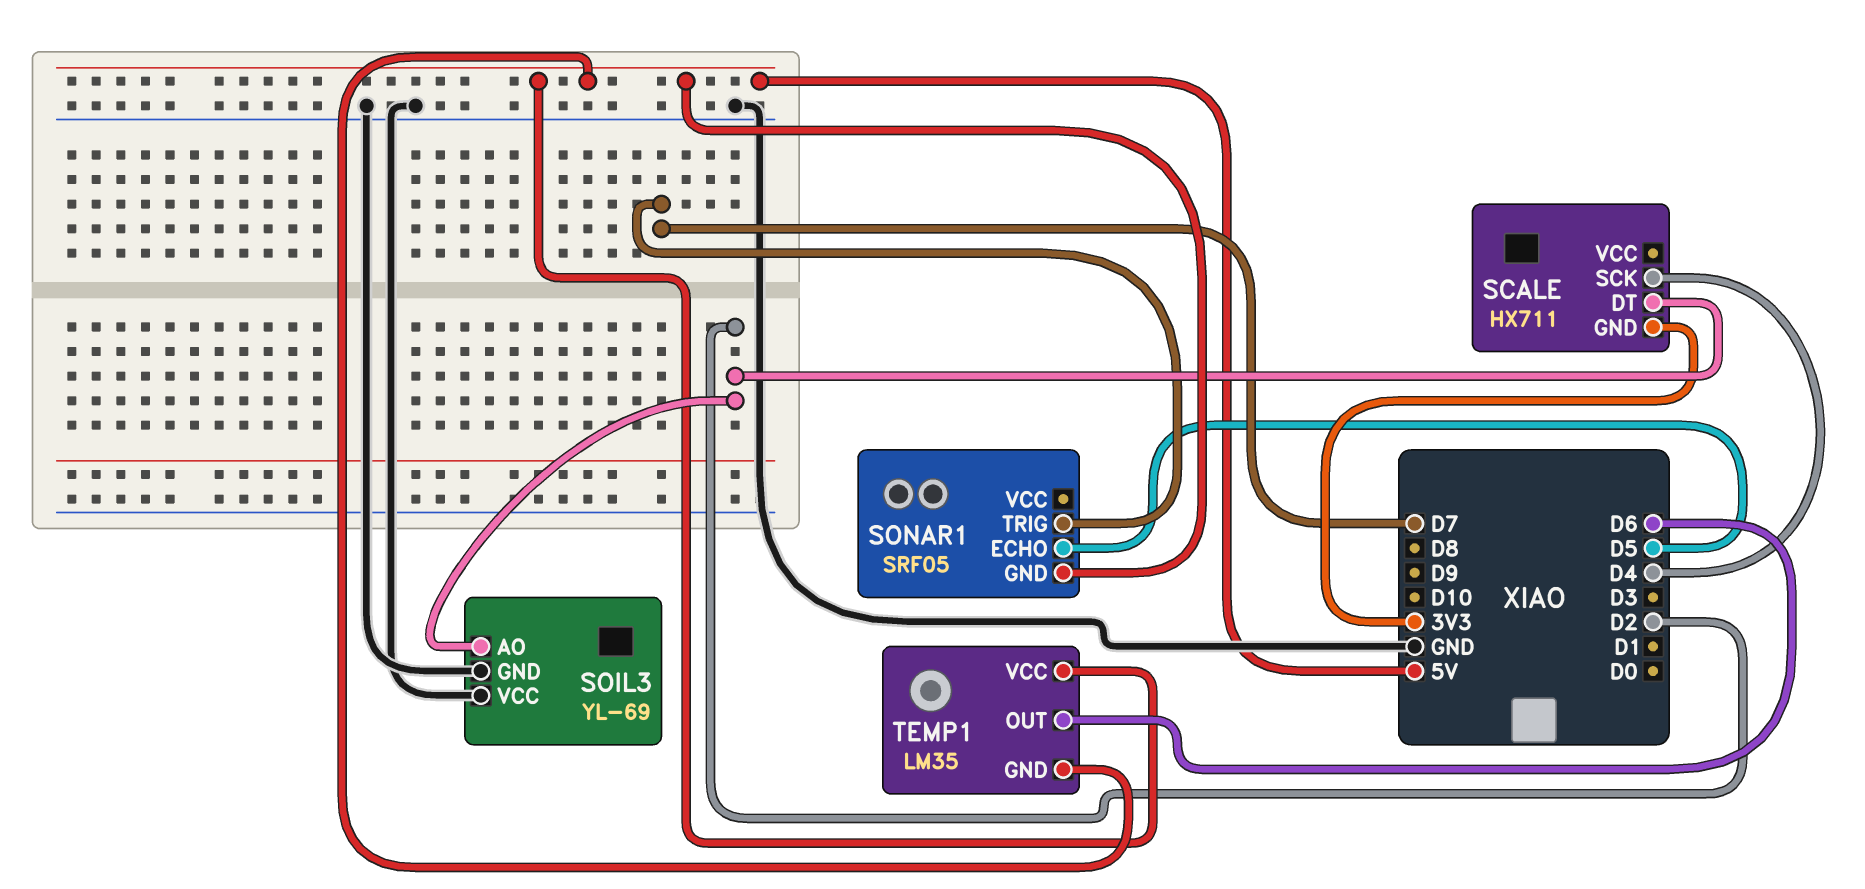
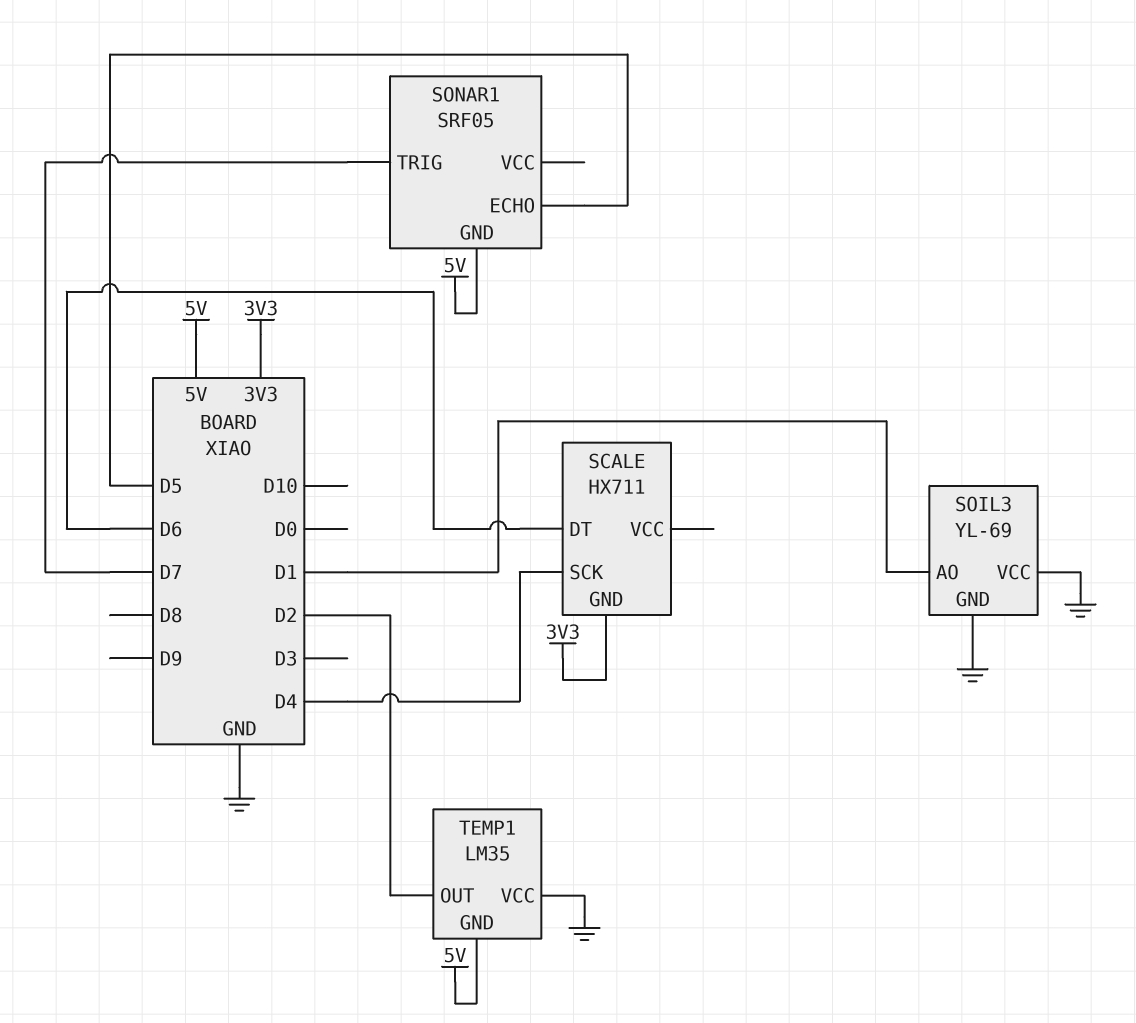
SCALE pin DT: D2 -> D6
SOIL3 pin AO: D2 -> D1
TEMP1 pin OUT: D6 -> D2
TEMP1 pin VCC: 5V -> GND

